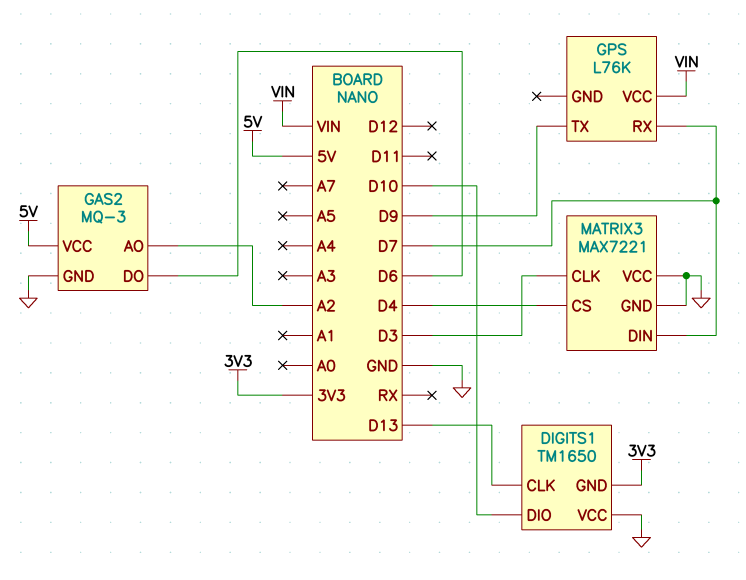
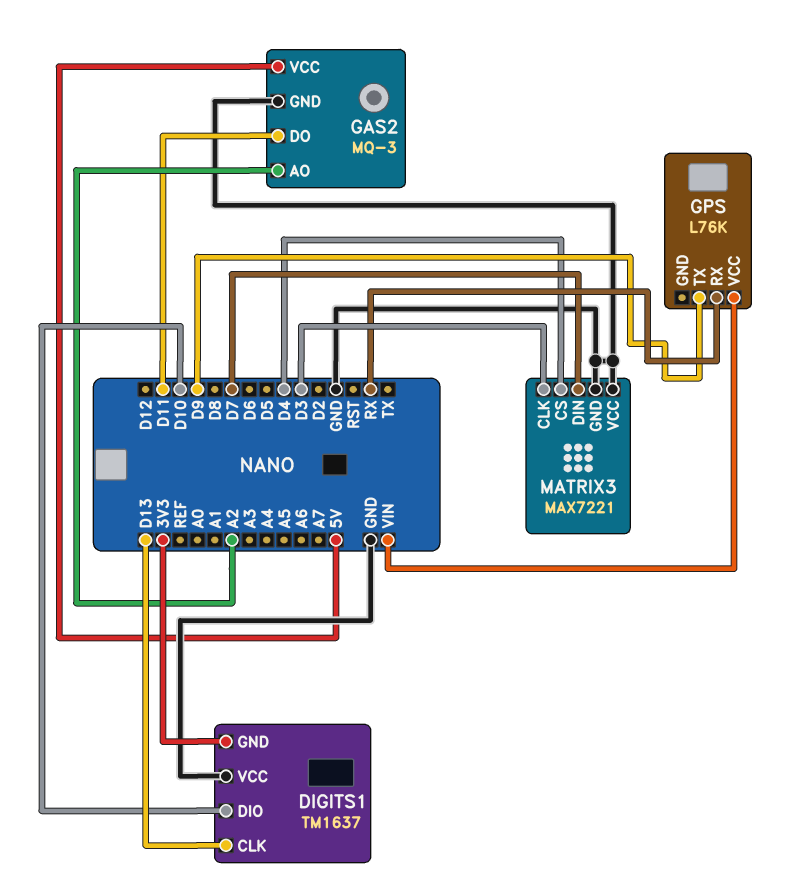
DIGITS1: TM1650 -> TM1637
GAS2 pin DO: D6 -> D11
GPS pin RX: D7 -> RX

